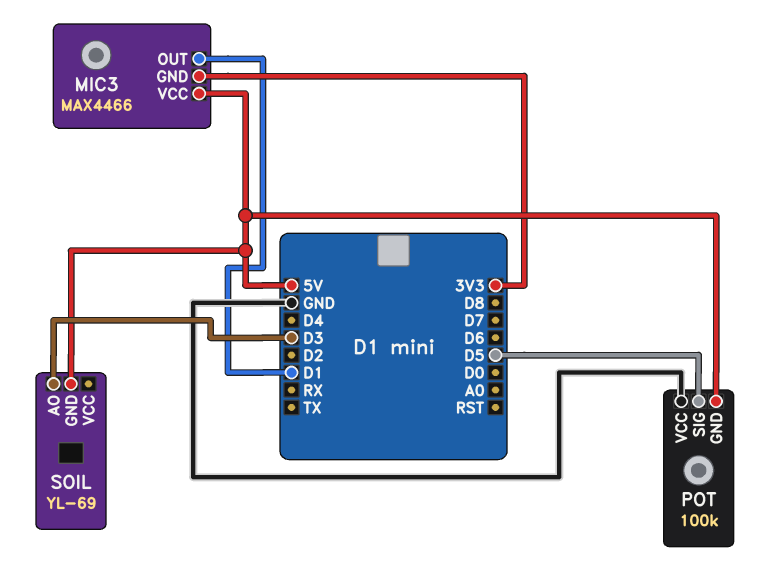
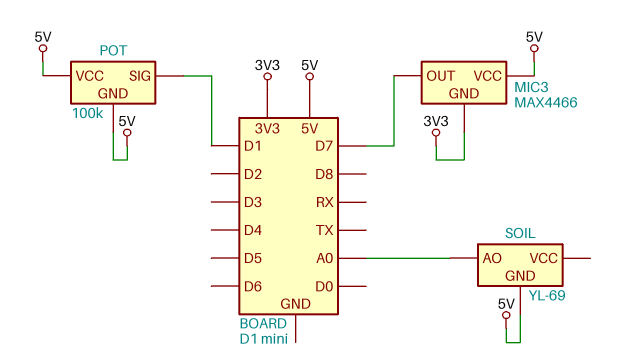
MIC3 pin OUT: D1 -> D7
POT pin SIG: D5 -> D1
POT pin VCC: GND -> 5V
SOIL pin AO: D3 -> A0

